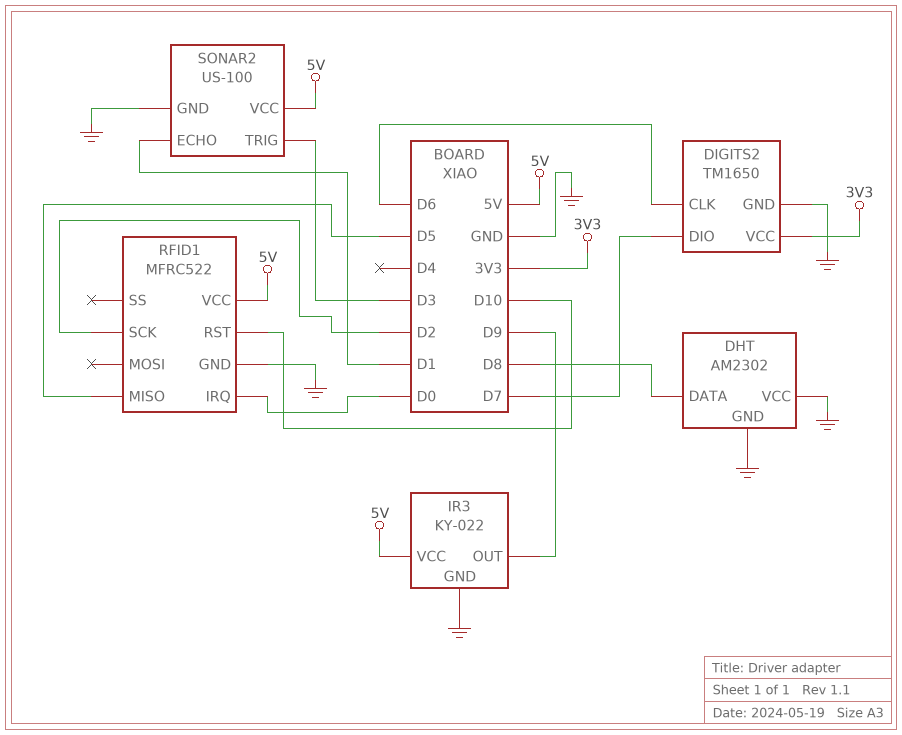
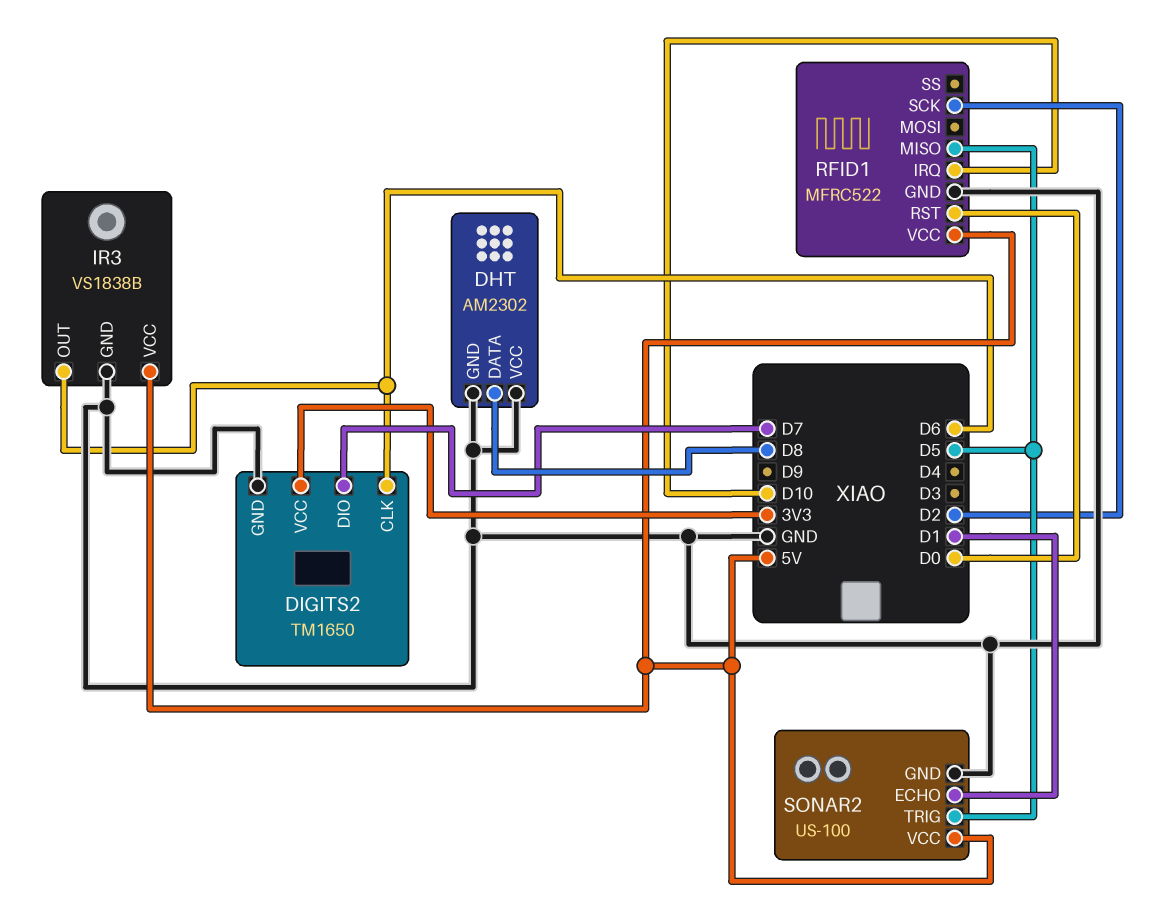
IR3: KY-022 -> VS1838B
IR3 pin OUT: D9 -> D6
RFID1 pin IRQ: D0 -> D10
RFID1 pin RST: D10 -> D0
SONAR2 pin TRIG: D3 -> D5

